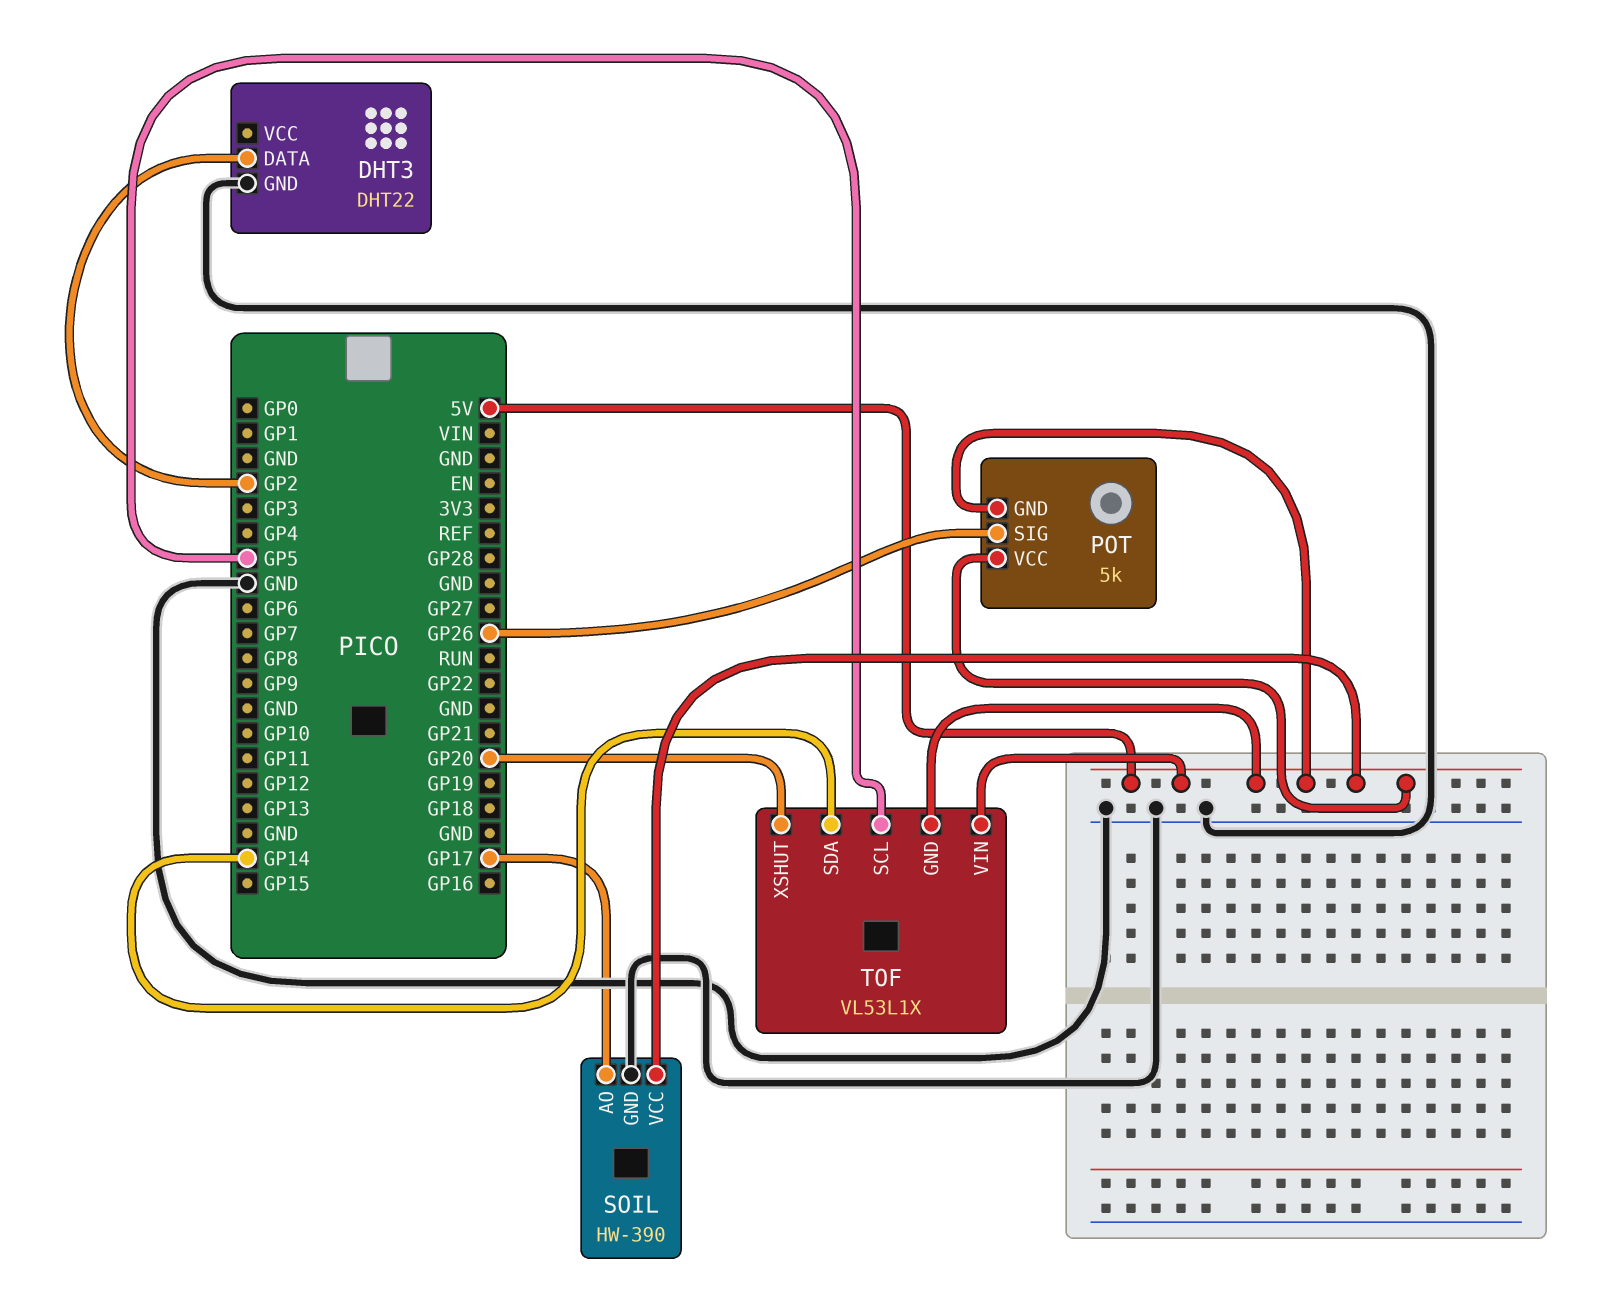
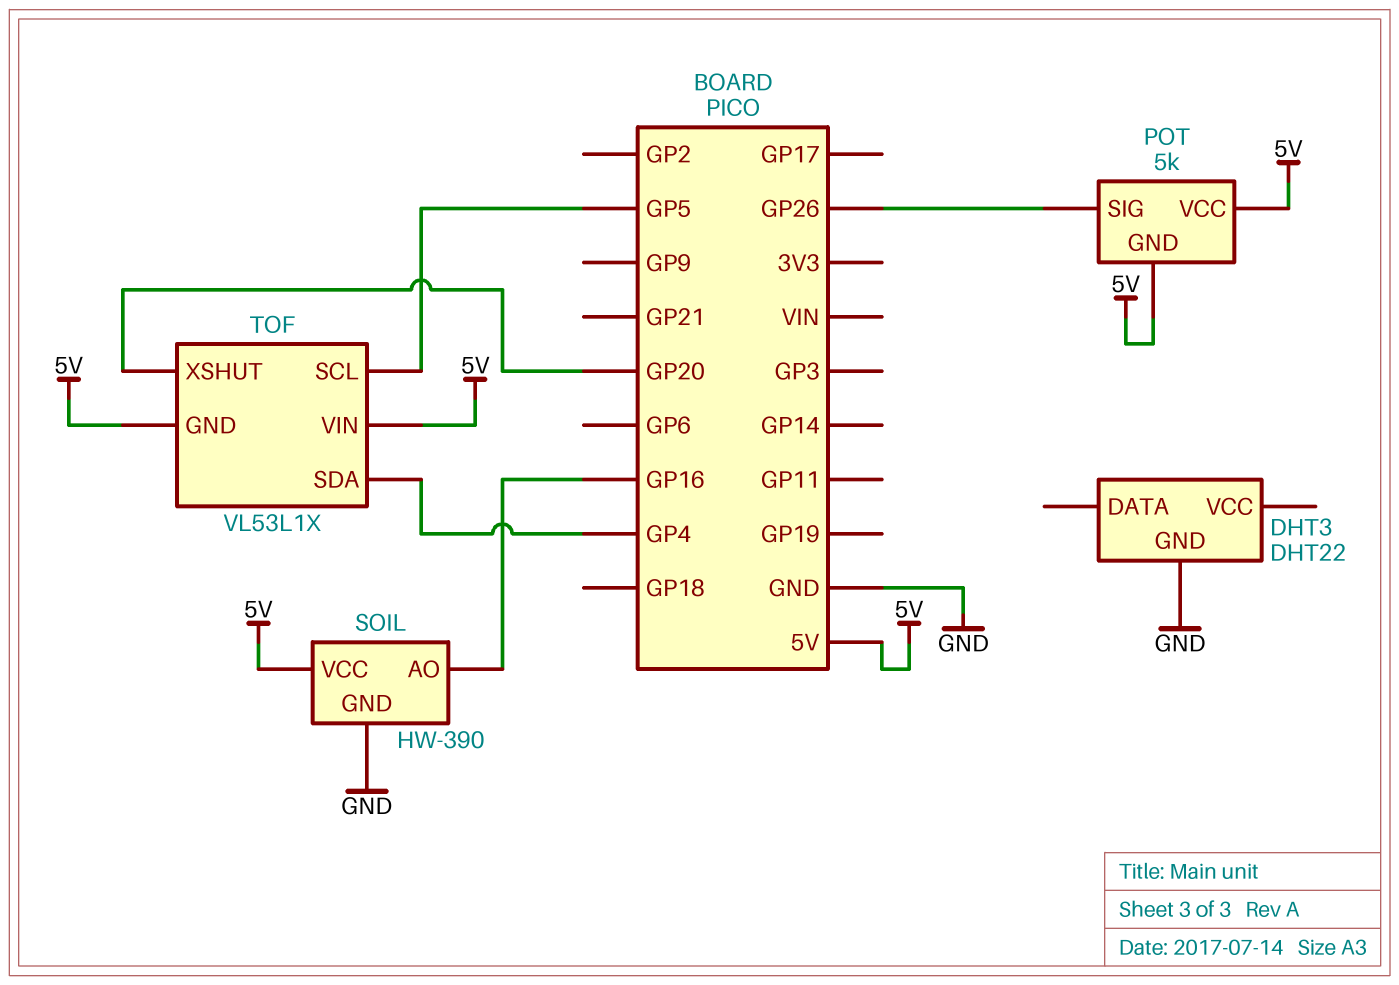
DHT3 pin DATA: GP2 -> none
SOIL pin AO: GP17 -> GP16
TOF pin SDA: GP14 -> GP4

